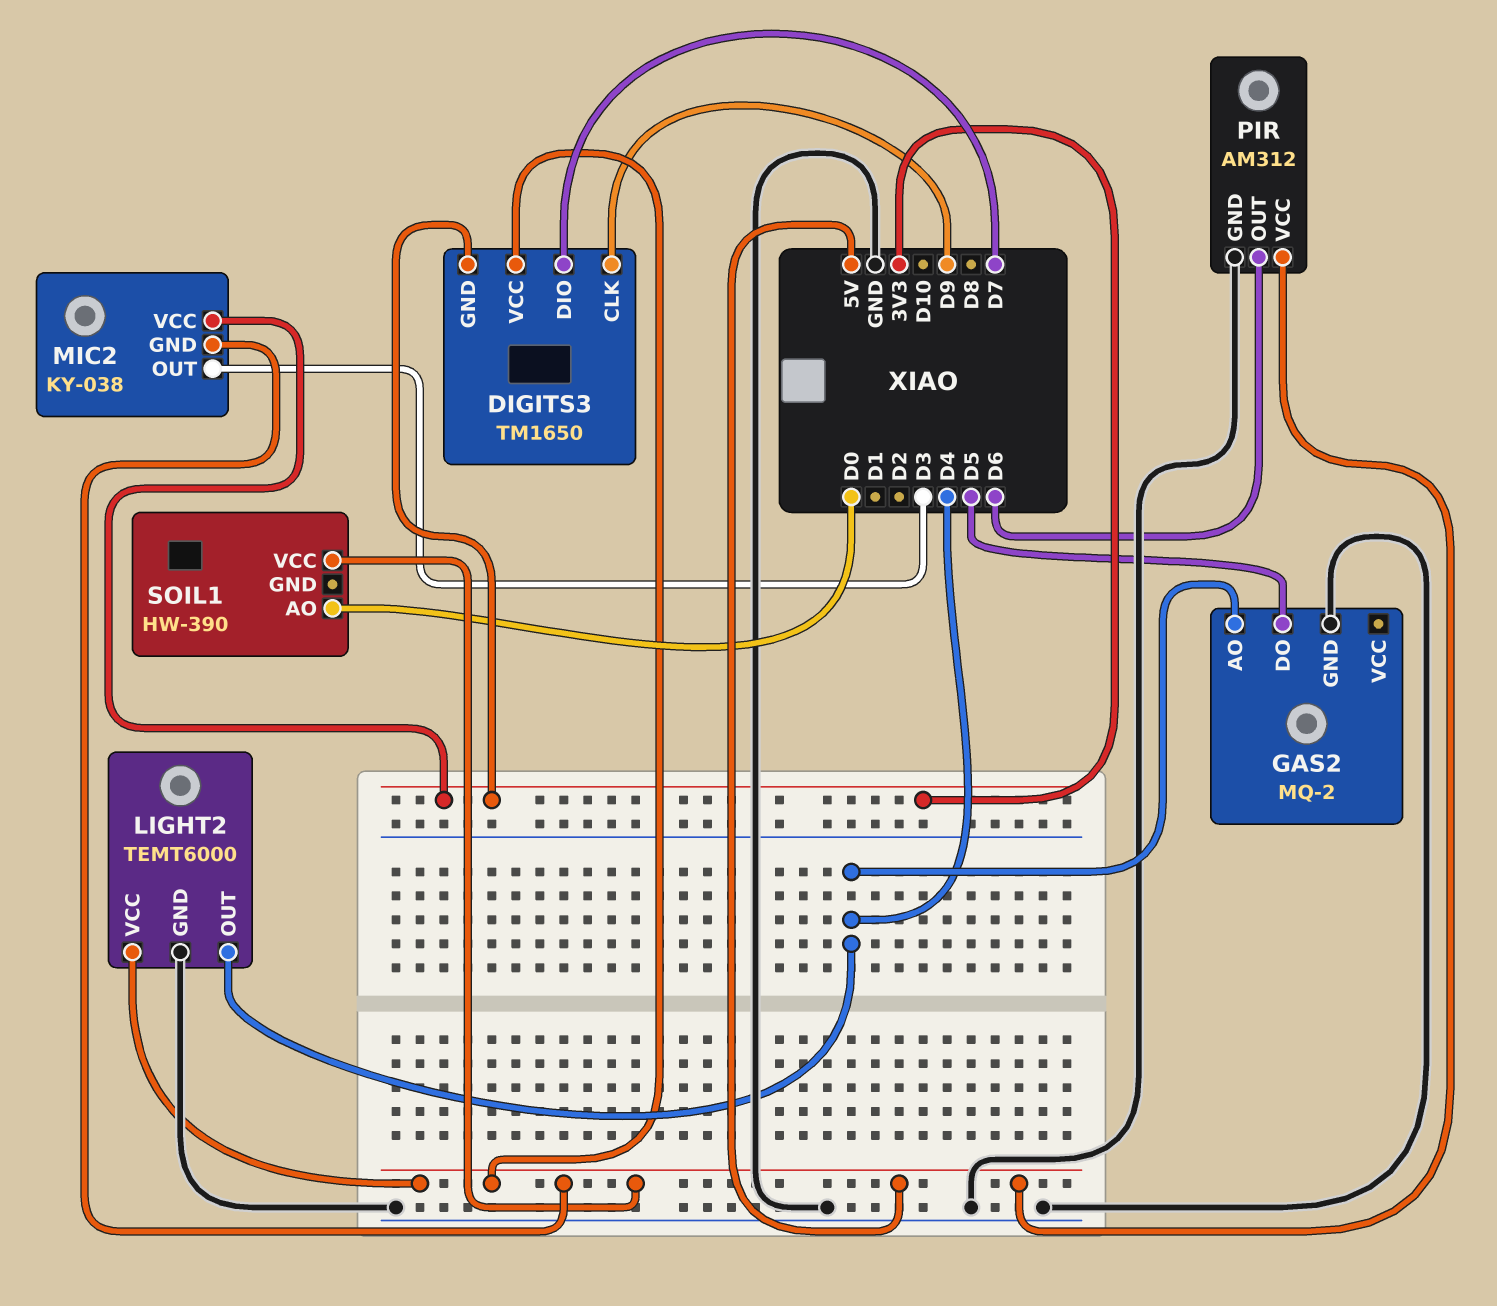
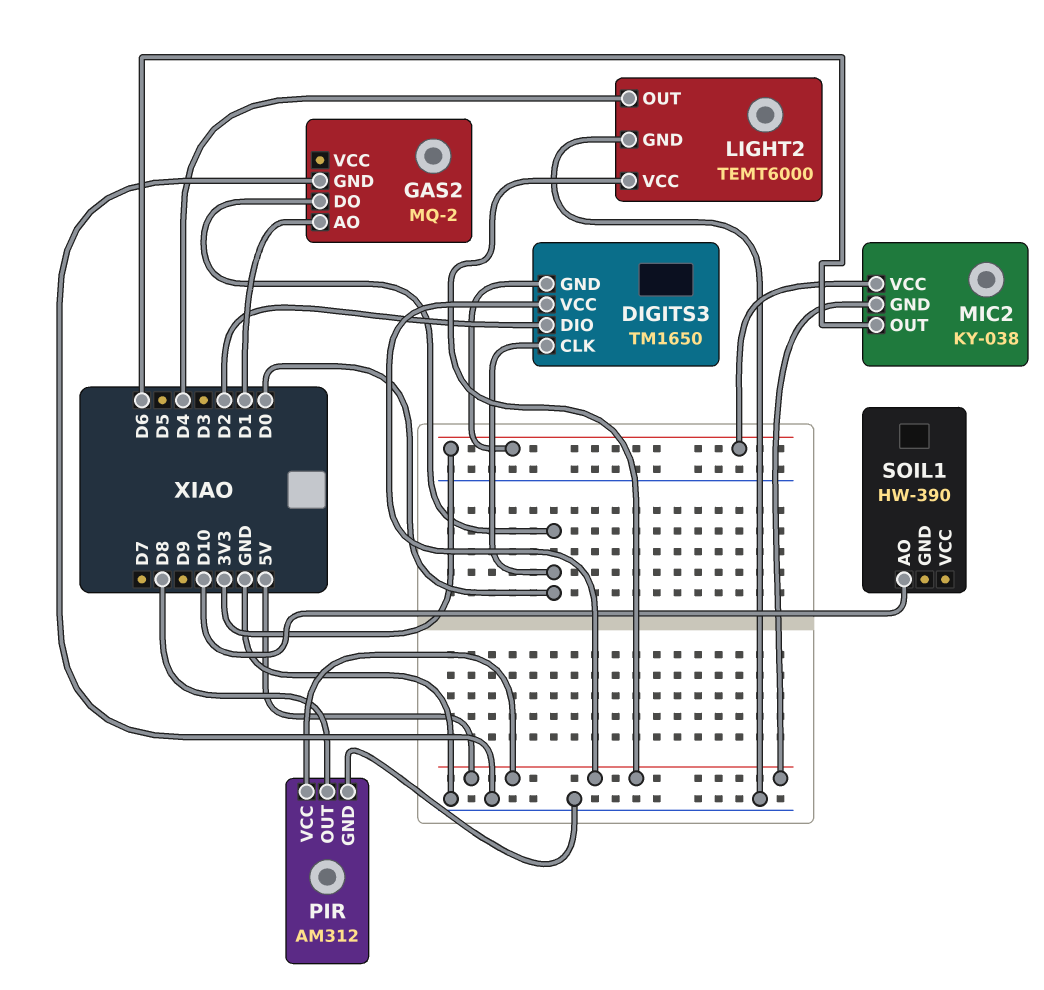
DIGITS3 pin CLK: D9 -> D0
DIGITS3 pin DIO: D7 -> D2
GAS2 pin AO: D4 -> D1
GAS2 pin DO: D5 -> D0
MIC2 pin OUT: D3 -> D6
PIR pin OUT: D6 -> D8
SOIL1 pin AO: D0 -> D10
SOIL1 pin VCC: 5V -> none

